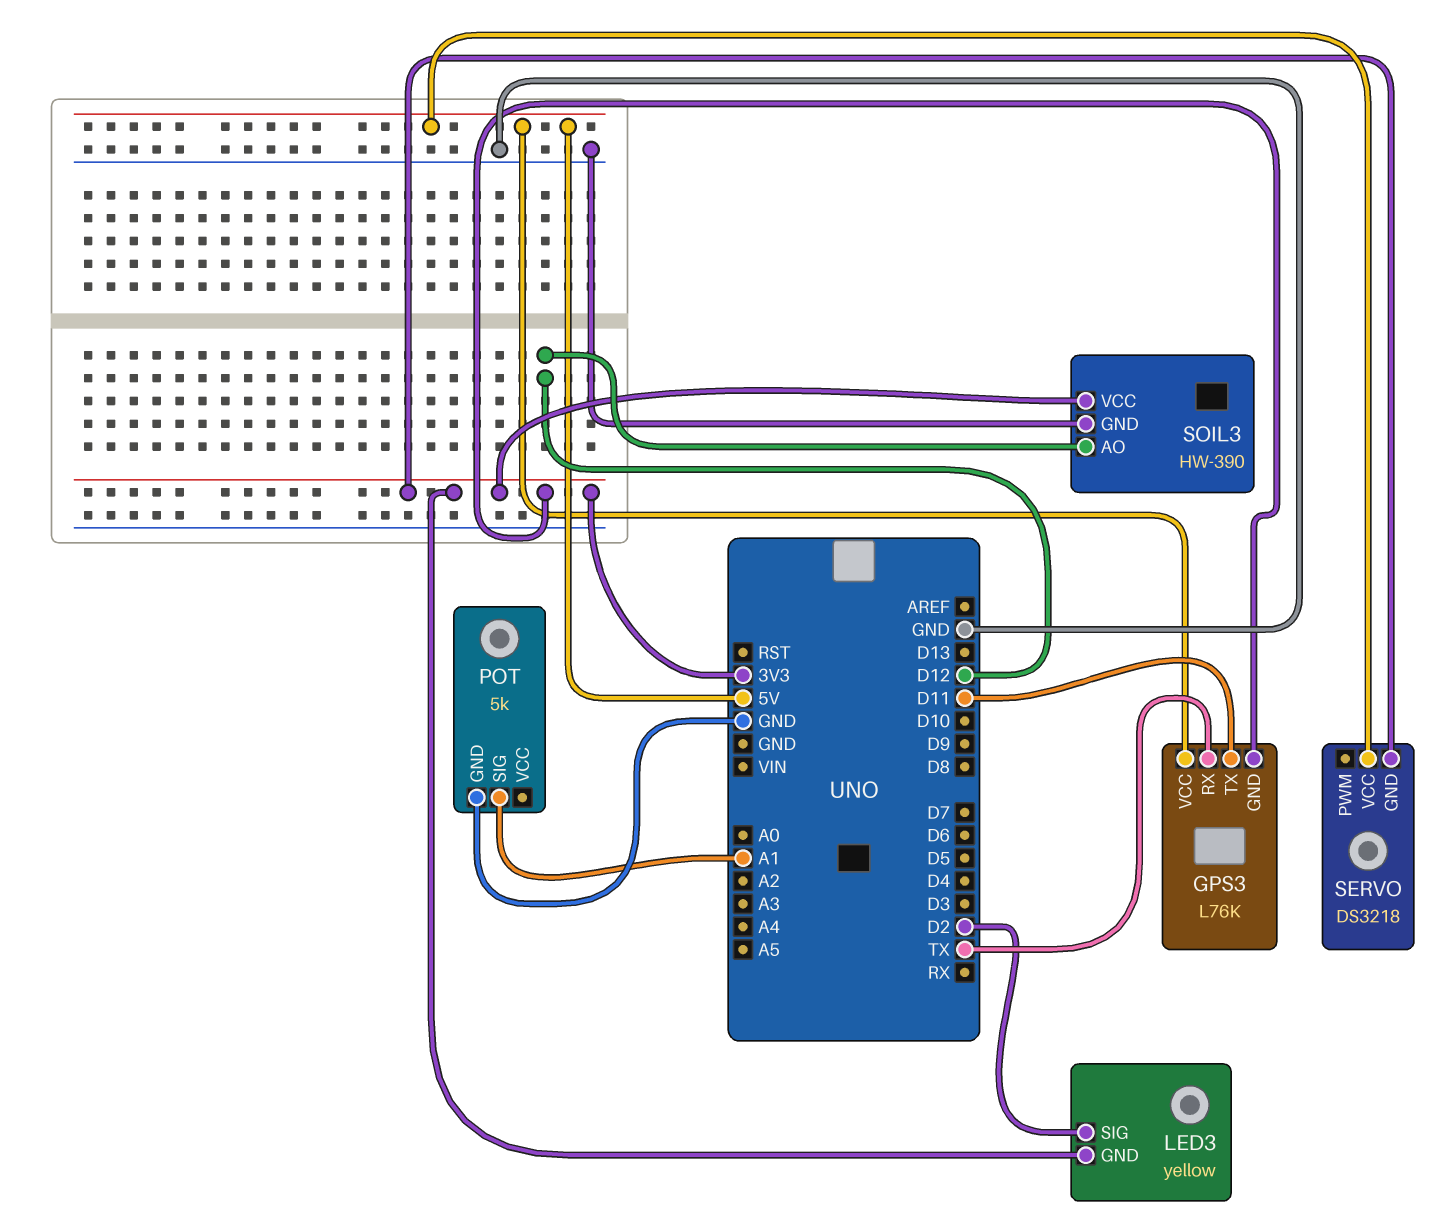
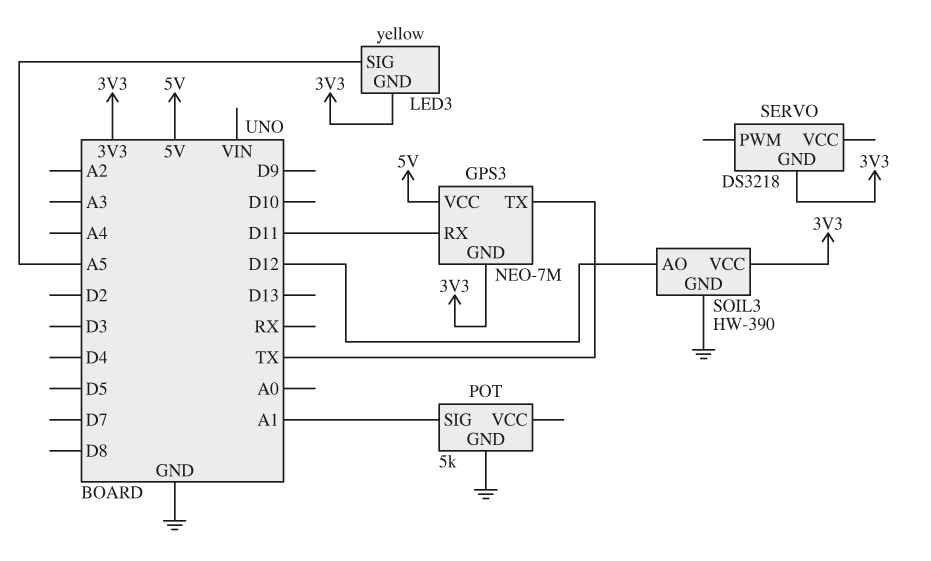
GPS3: L76K -> NEO-7M
GPS3 pin RX: TX -> D11
GPS3 pin TX: D11 -> TX
LED3 pin SIG: D2 -> A5
SERVO pin VCC: 5V -> none

